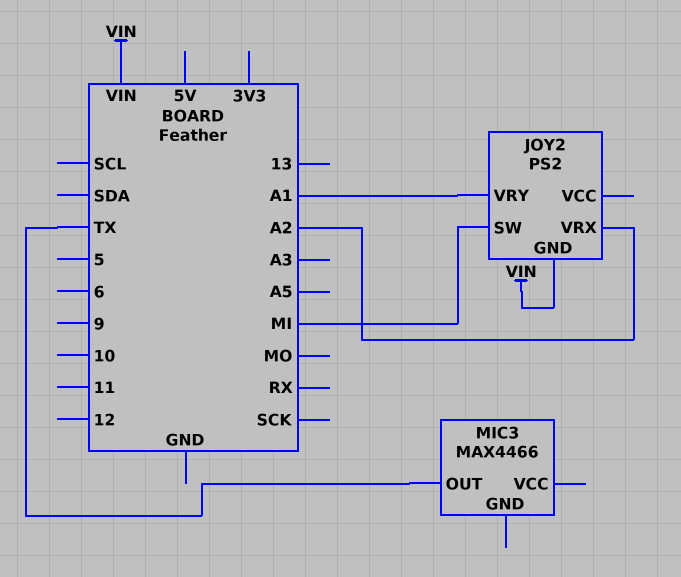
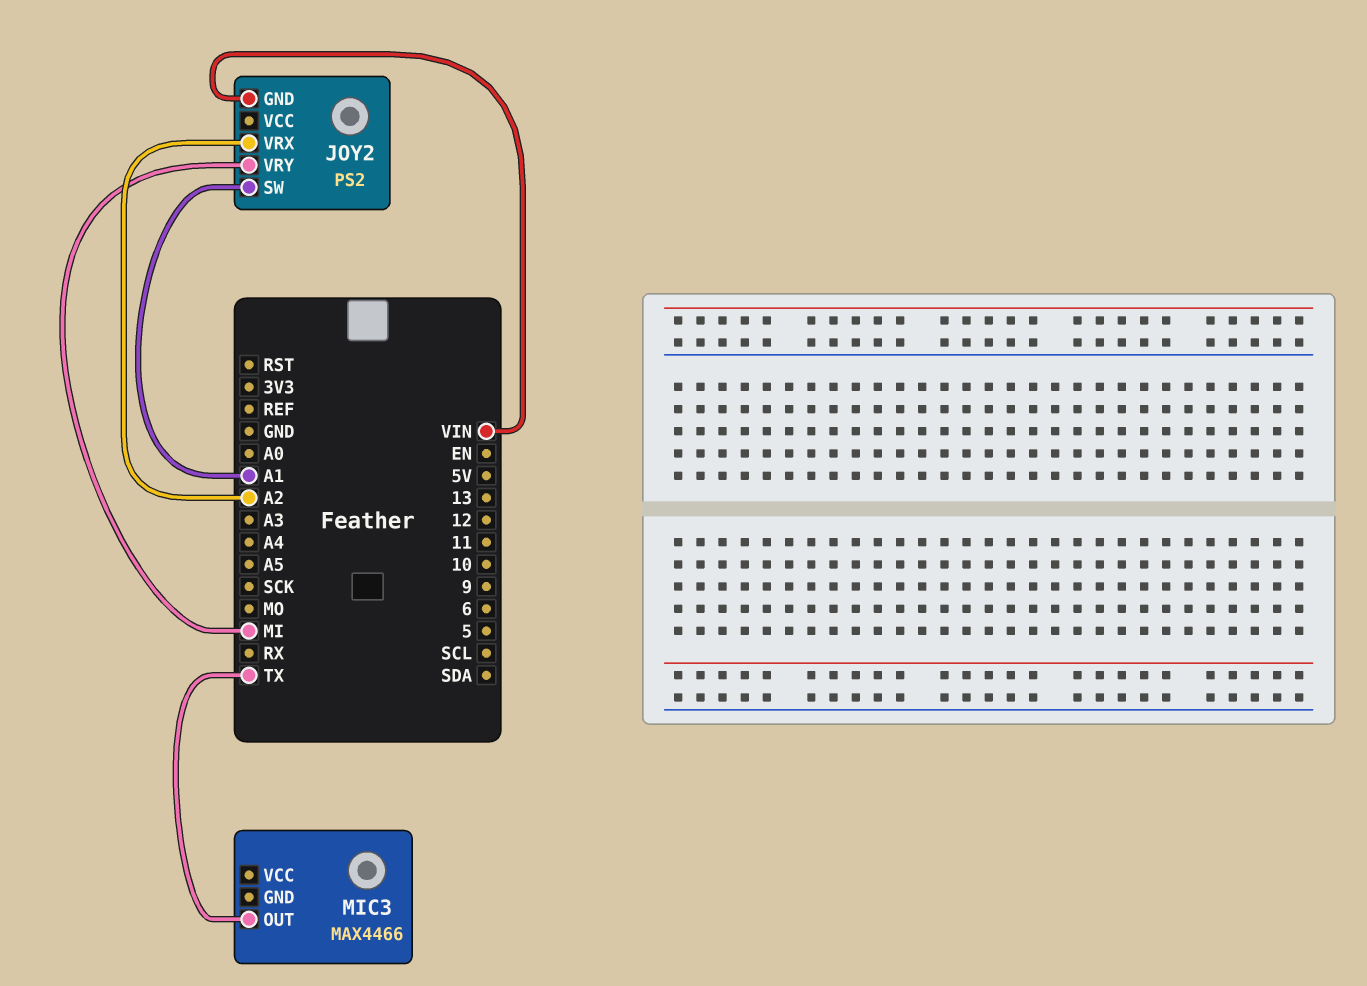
JOY2 pin SW: MI -> A1
JOY2 pin VRY: A1 -> MI

